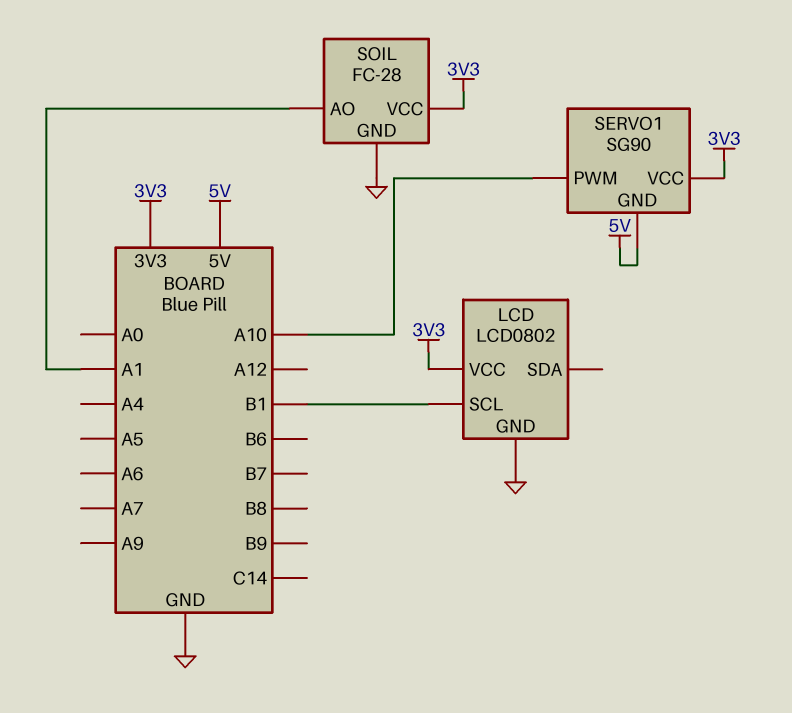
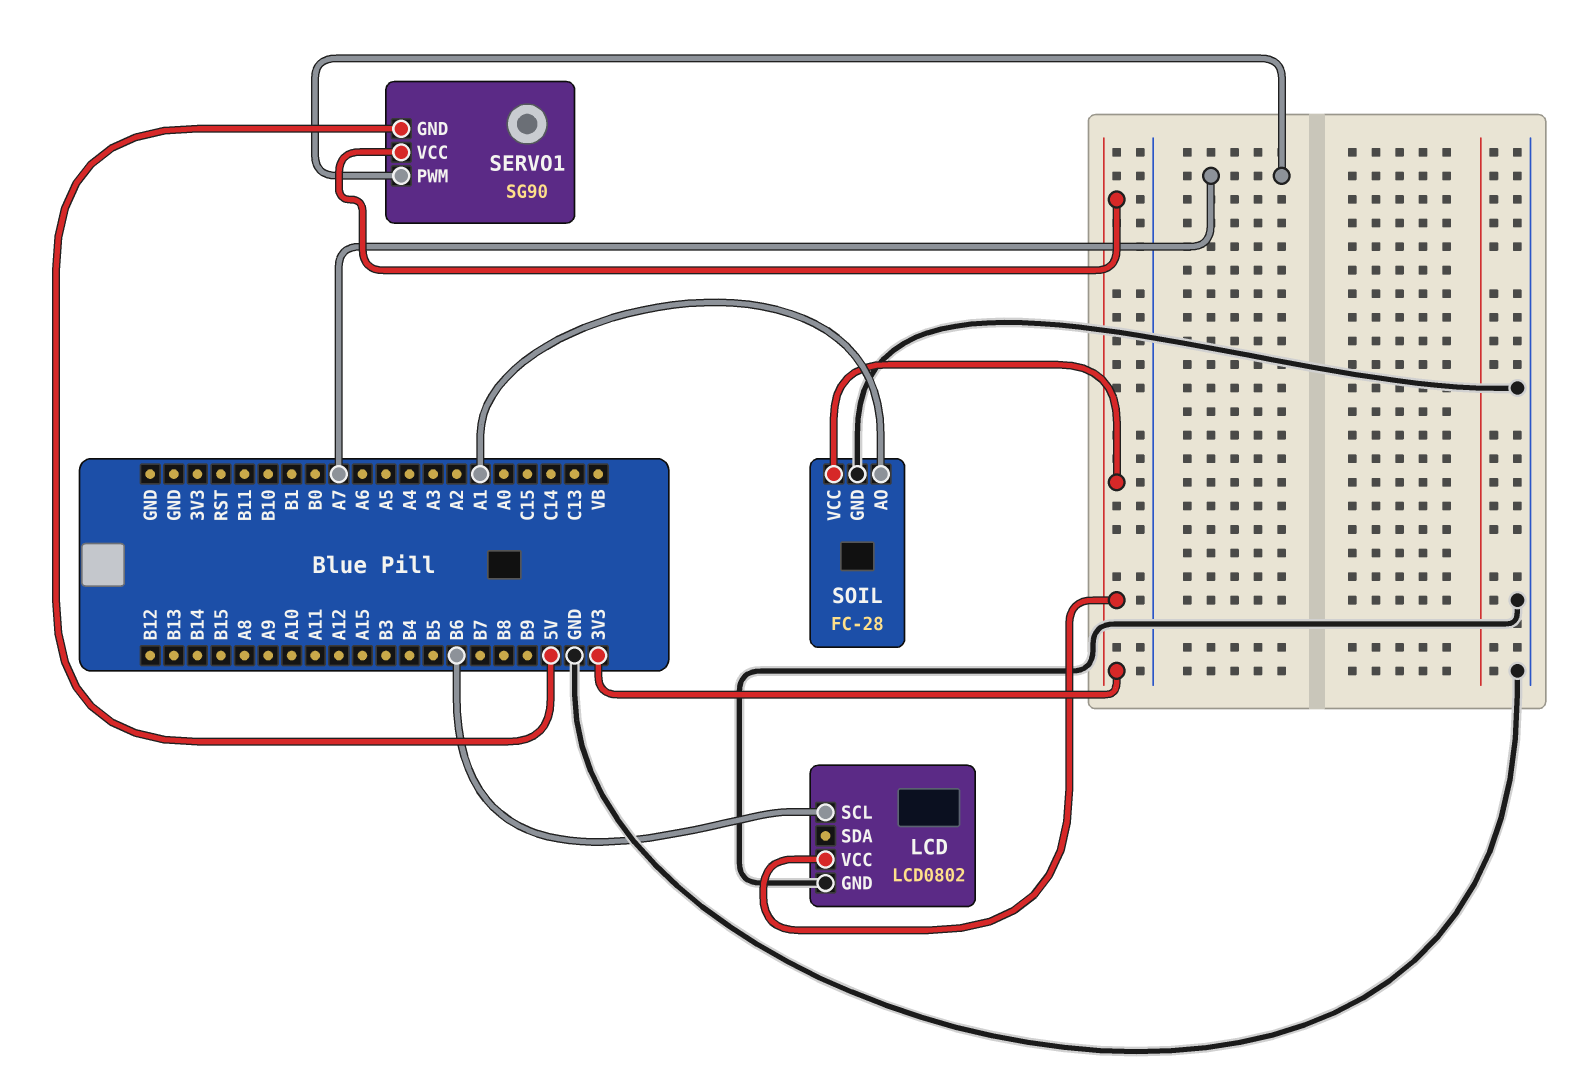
LCD pin SCL: B1 -> B6
SERVO1 pin PWM: A10 -> A7

